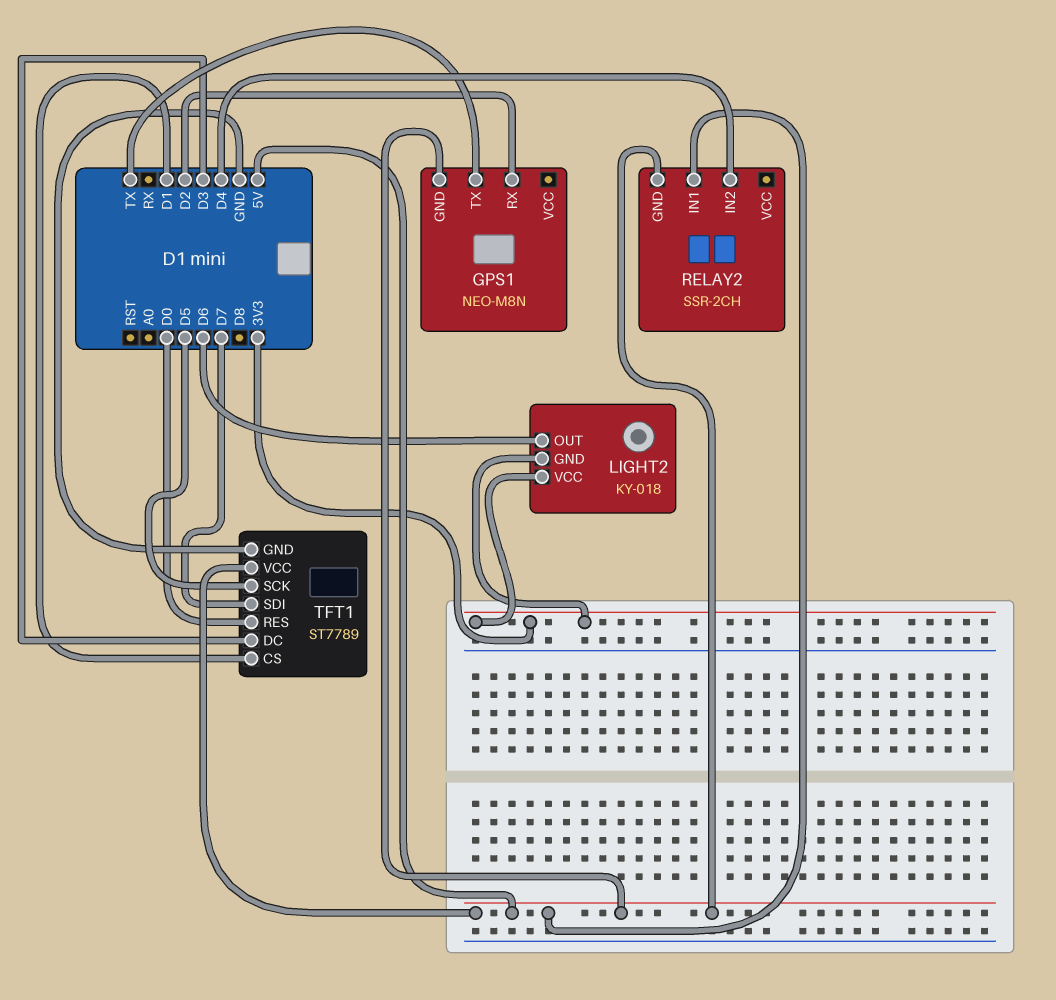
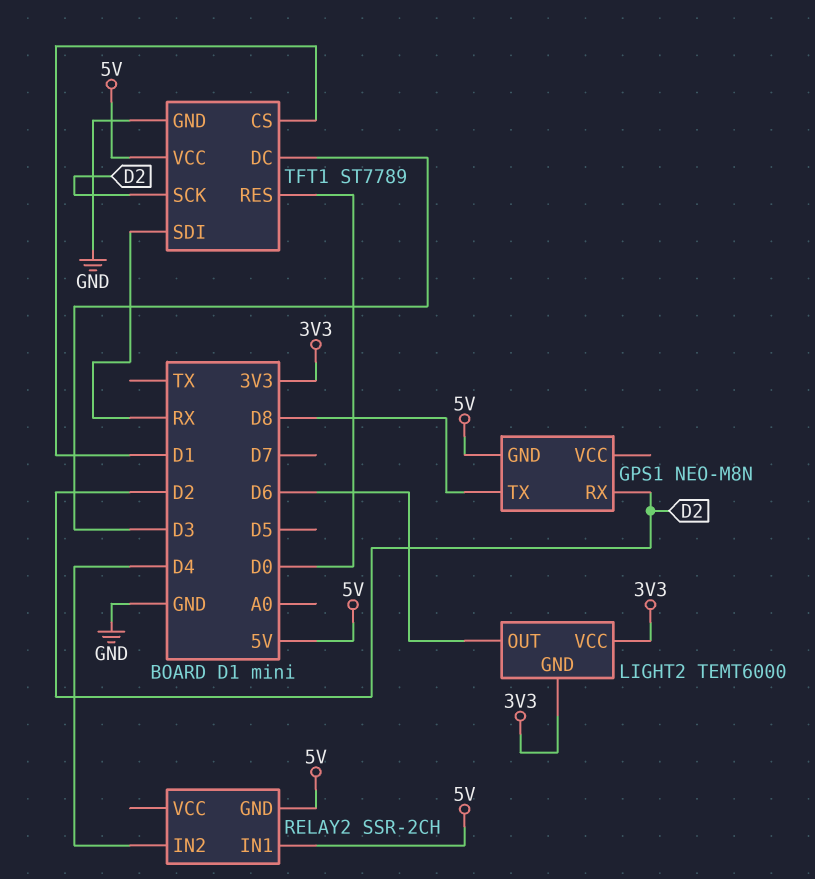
GPS1 pin TX: TX -> D8
LIGHT2: KY-018 -> TEMT6000
TFT1 pin SCK: D5 -> D2
TFT1 pin SDI: D7 -> RX

